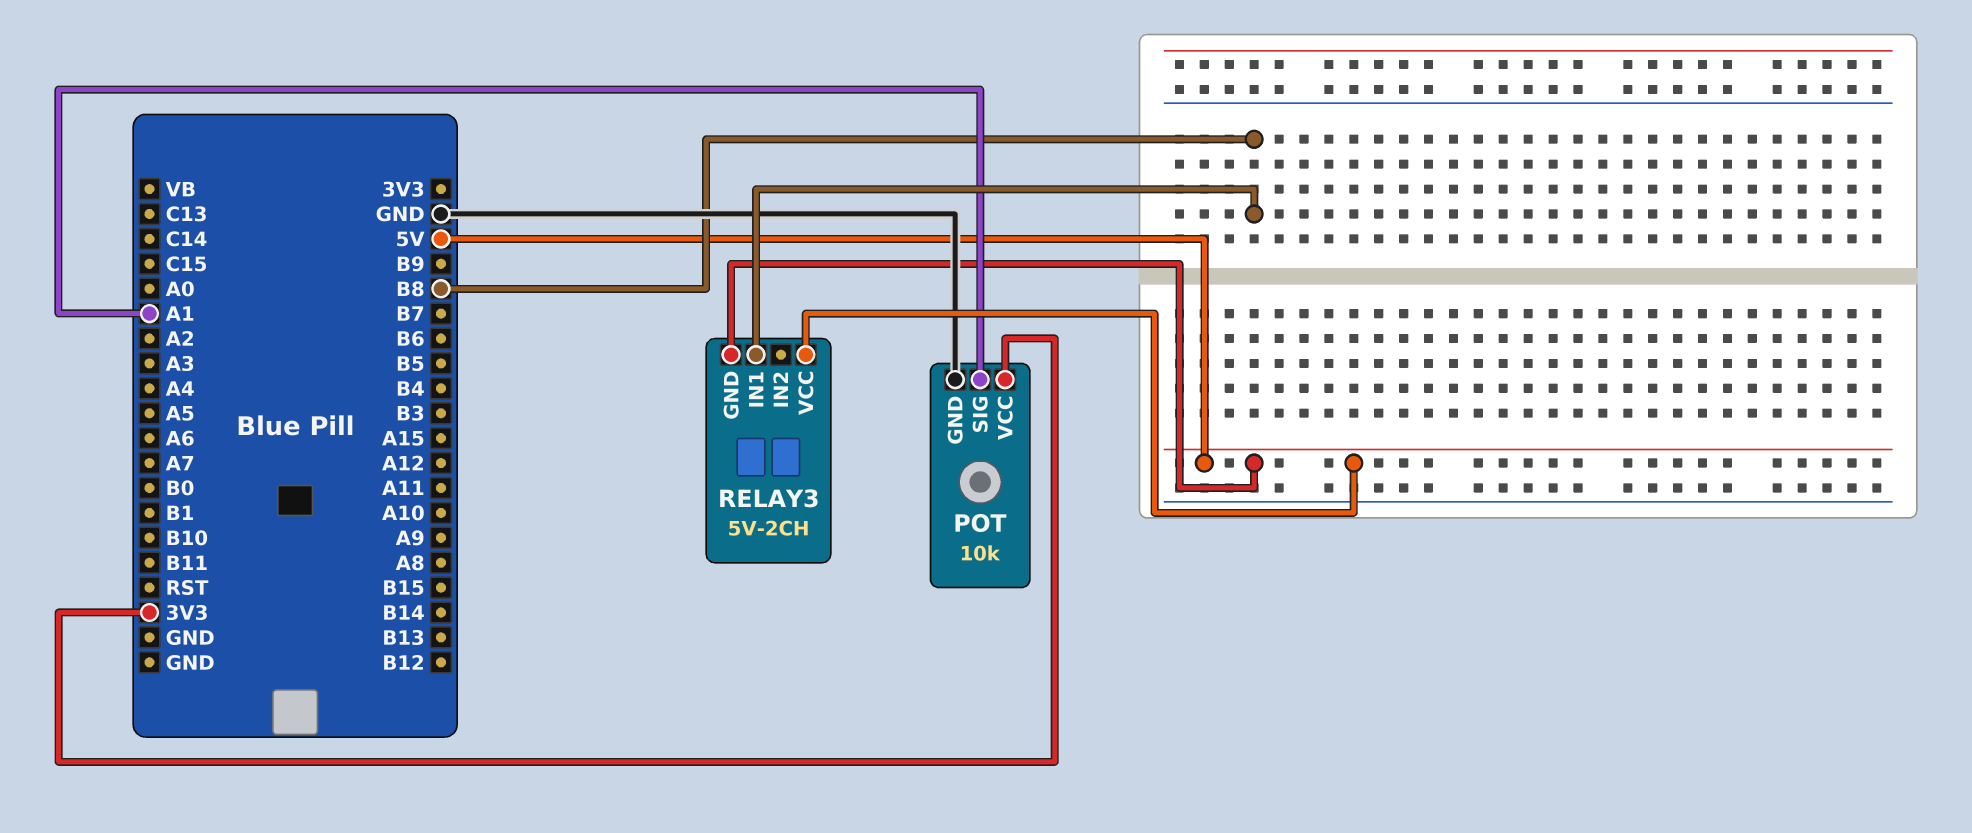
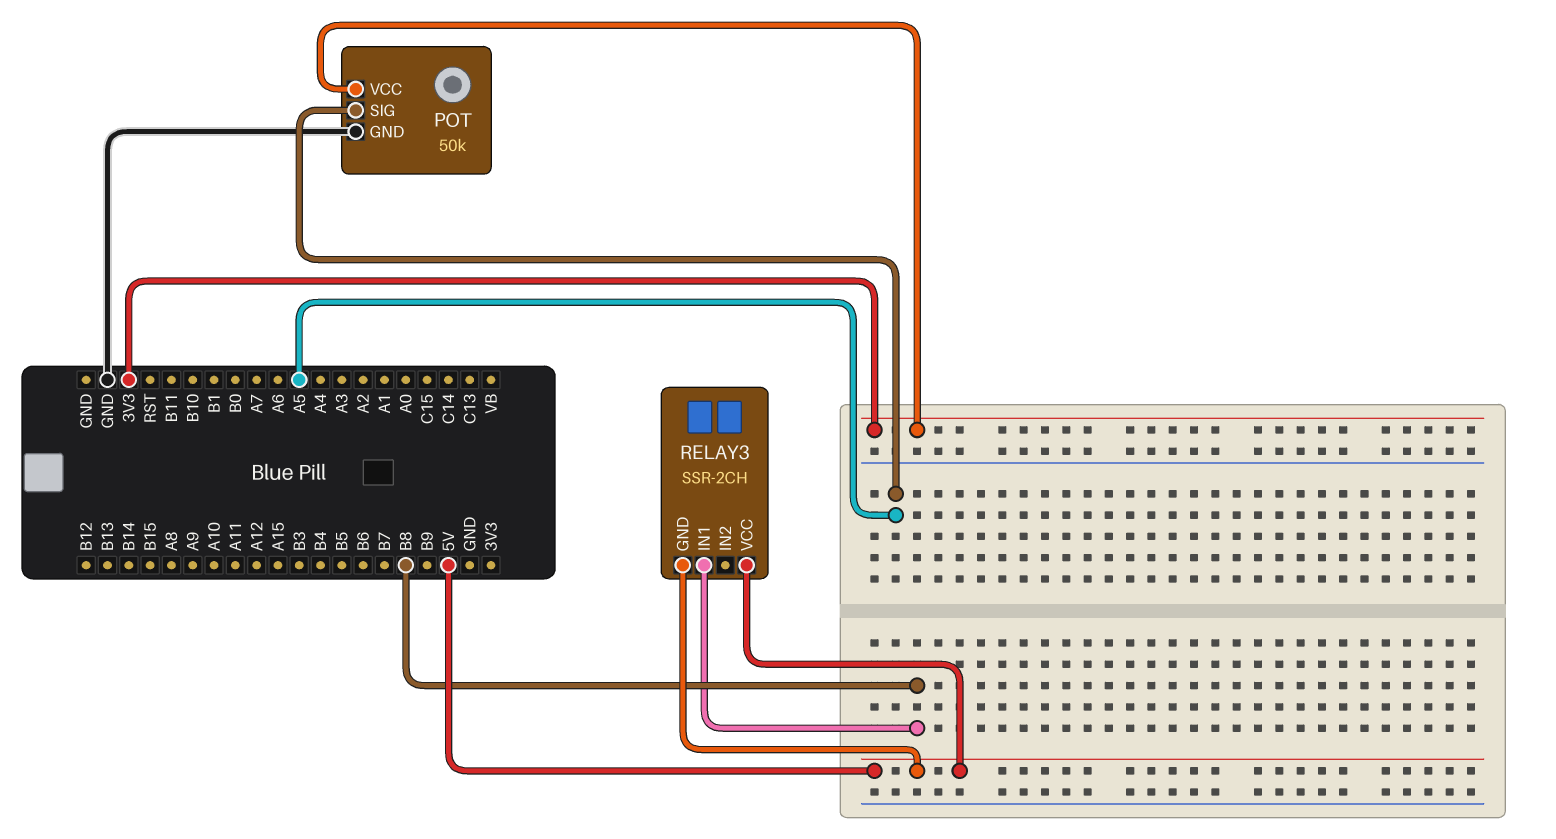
POT: 10k -> 50k
POT pin SIG: A1 -> A5
RELAY3: 5V-2CH -> SSR-2CH

